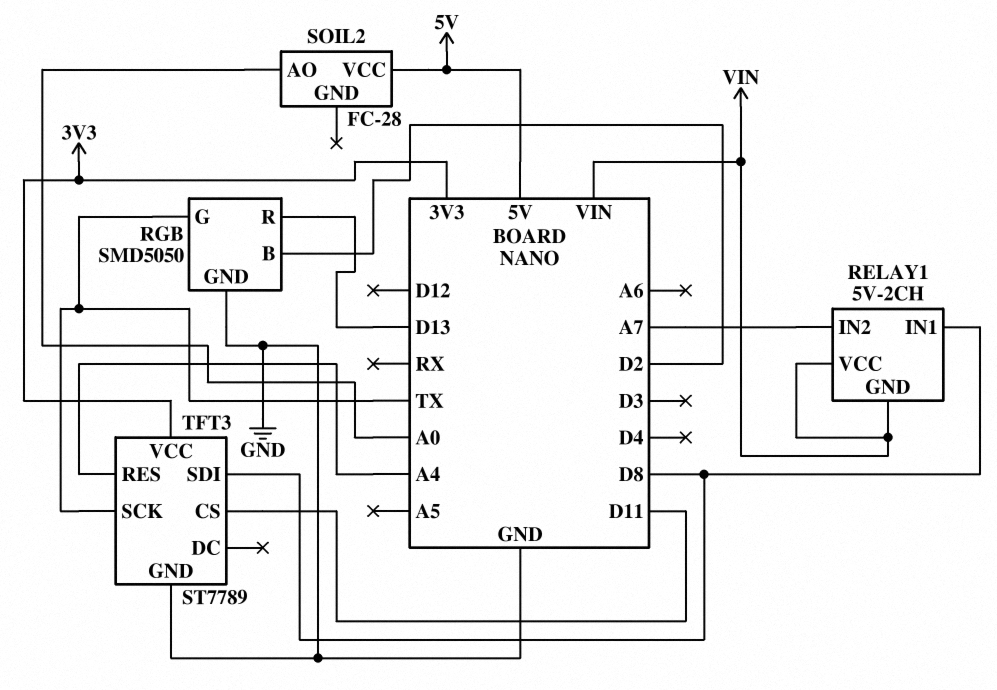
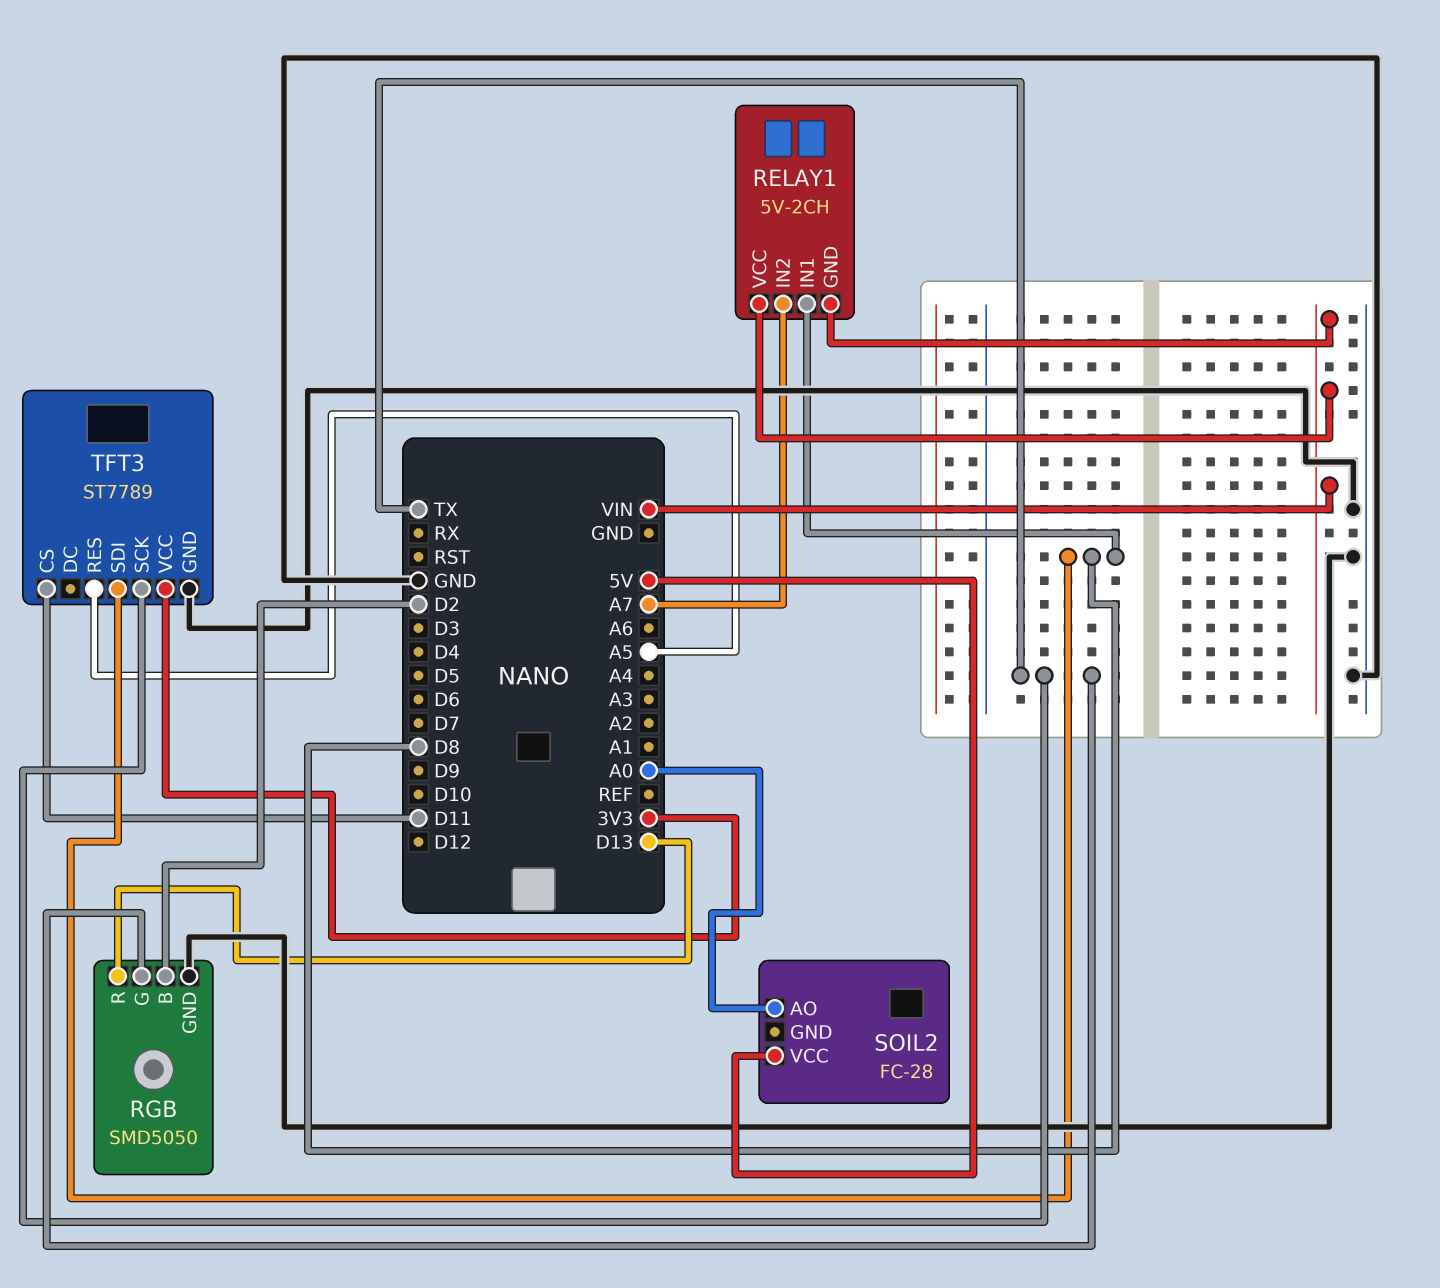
TFT3 pin RES: A4 -> A5

